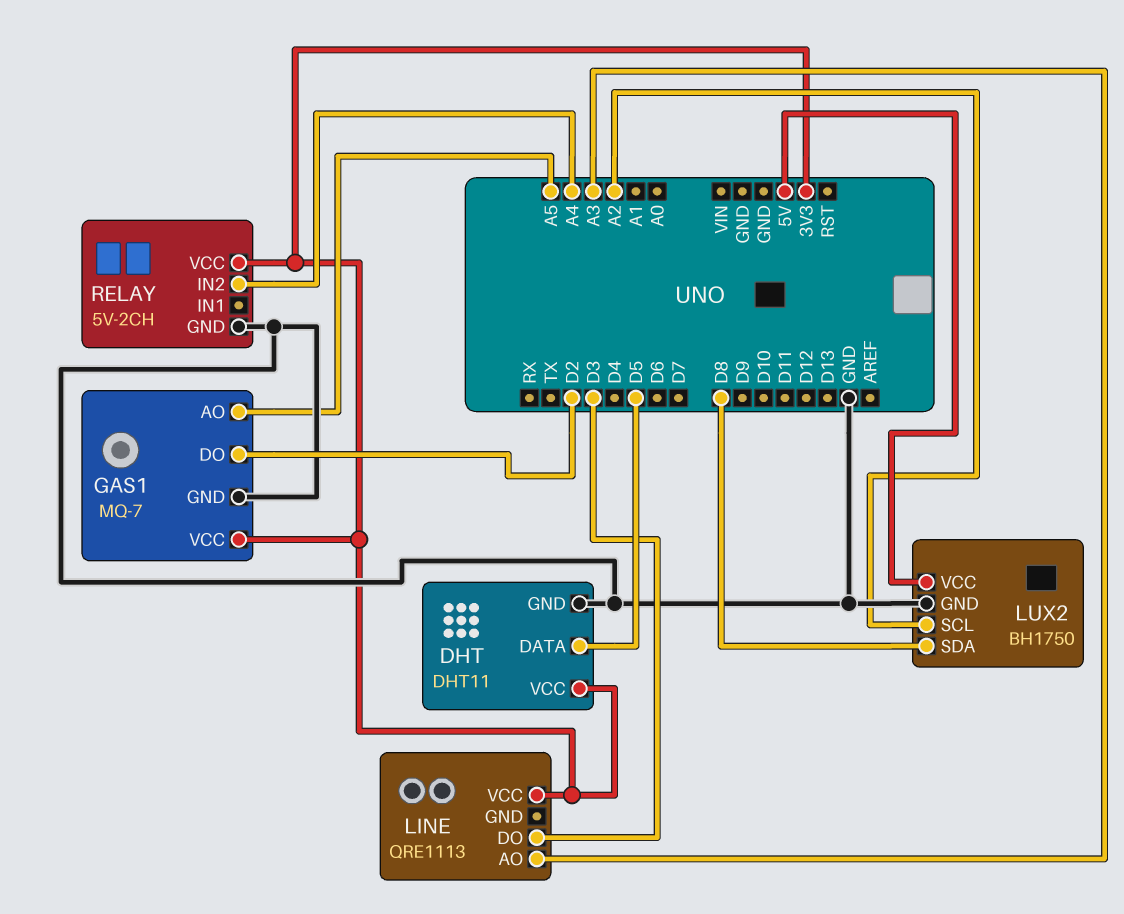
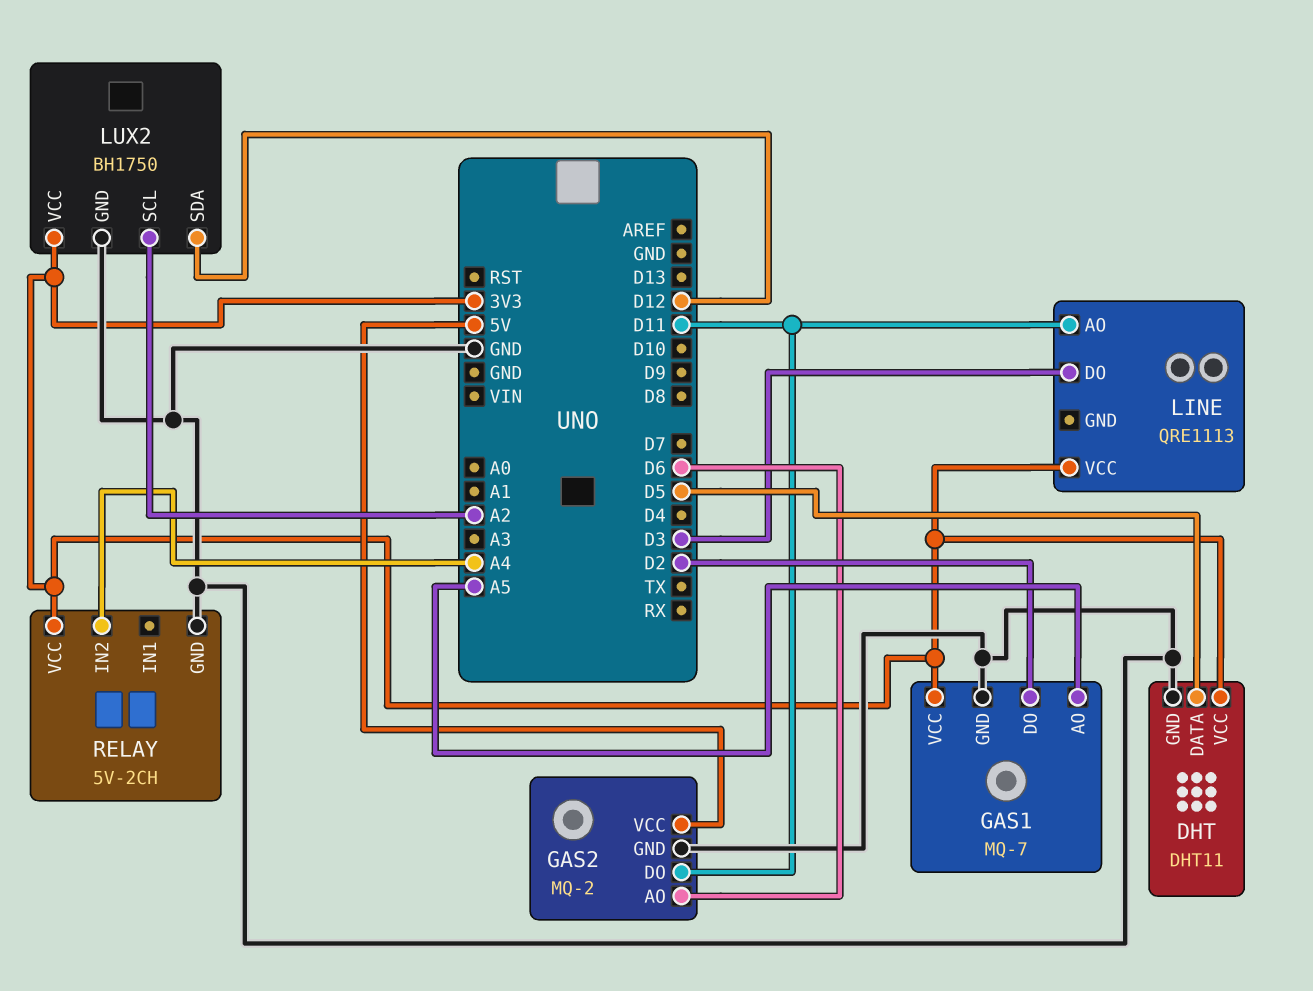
GAS2: none -> MQ-2
GAS2 pin AO: none -> D6
GAS2 pin DO: none -> D11
GAS2 pin GND: none -> GND
GAS2 pin VCC: none -> 5V
LINE pin AO: A3 -> D11
LUX2 pin SDA: D8 -> D12
LUX2 pin VCC: 5V -> 3V3

